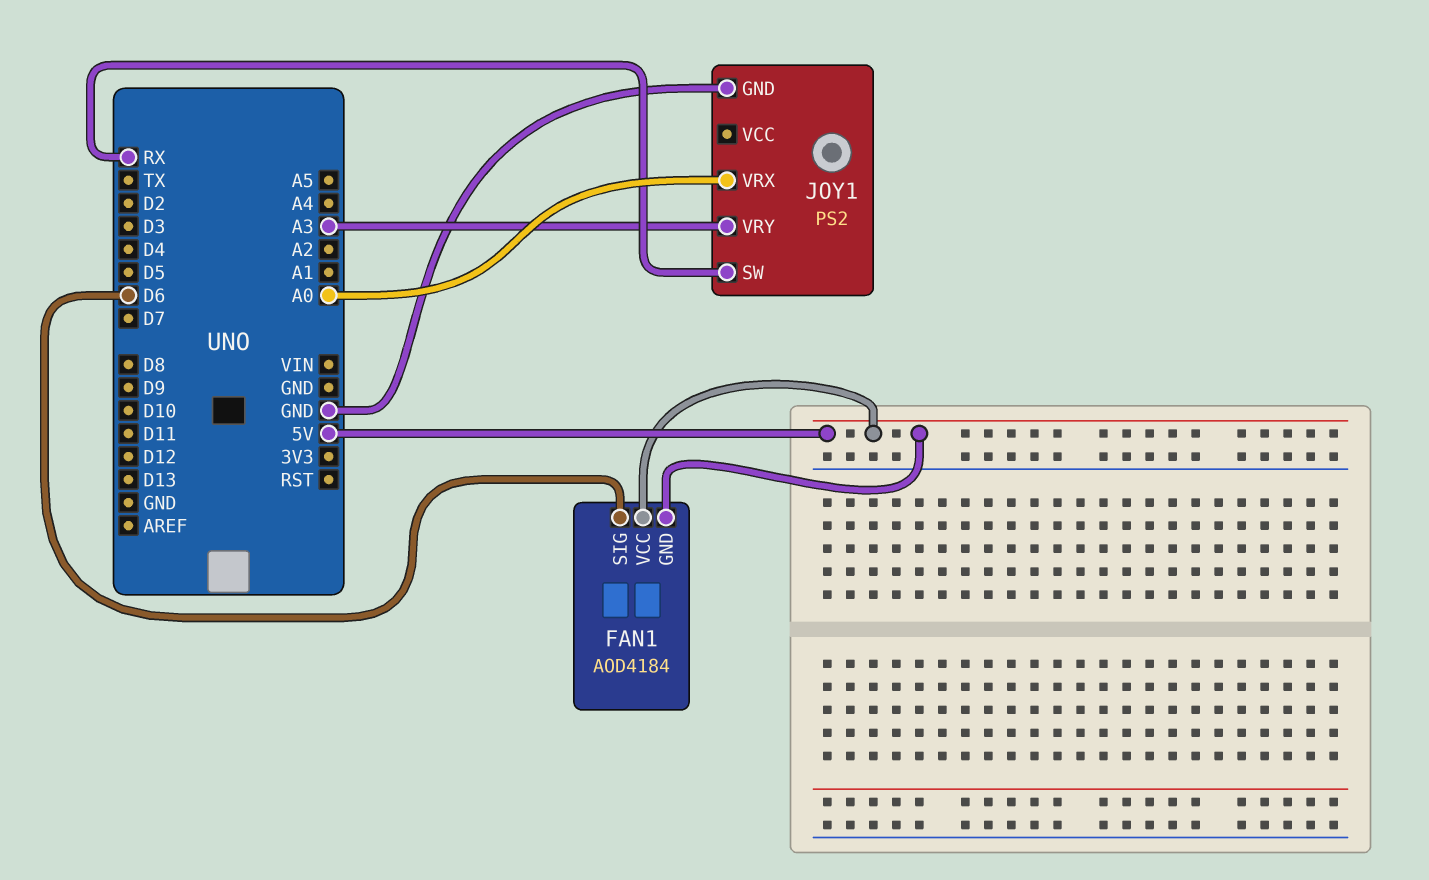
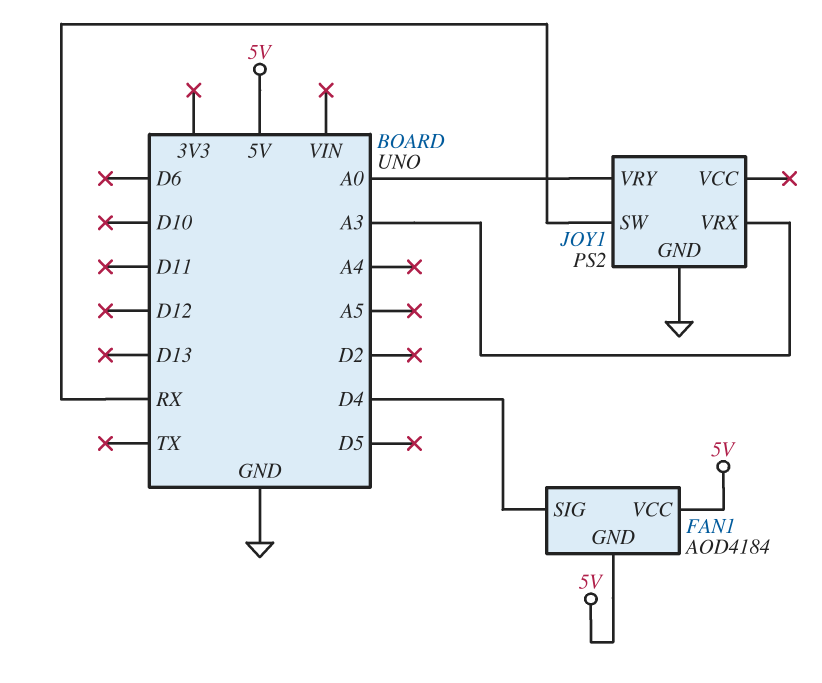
FAN1 pin SIG: D6 -> D4
JOY1 pin VRX: A0 -> A3
JOY1 pin VRY: A3 -> A0

